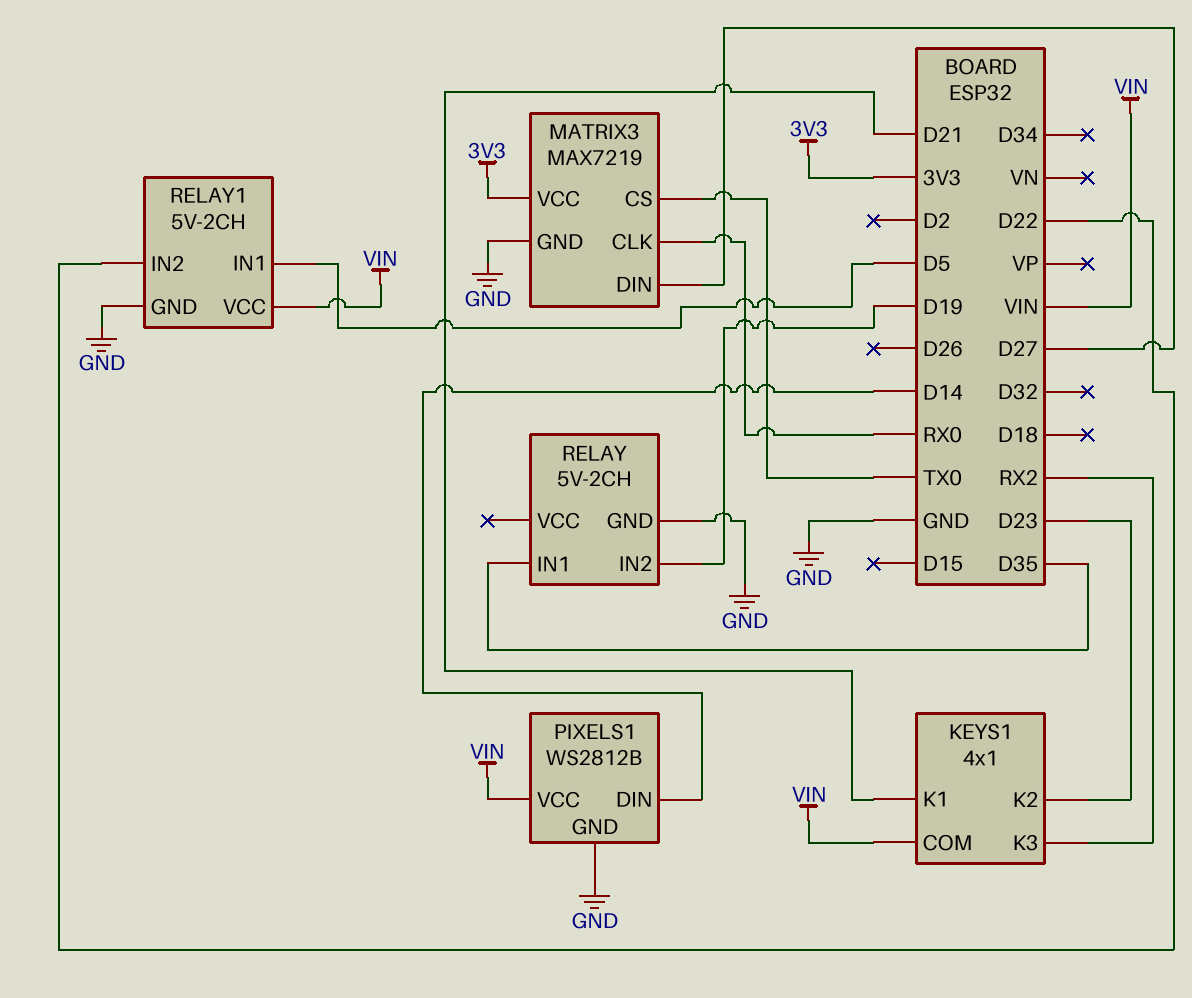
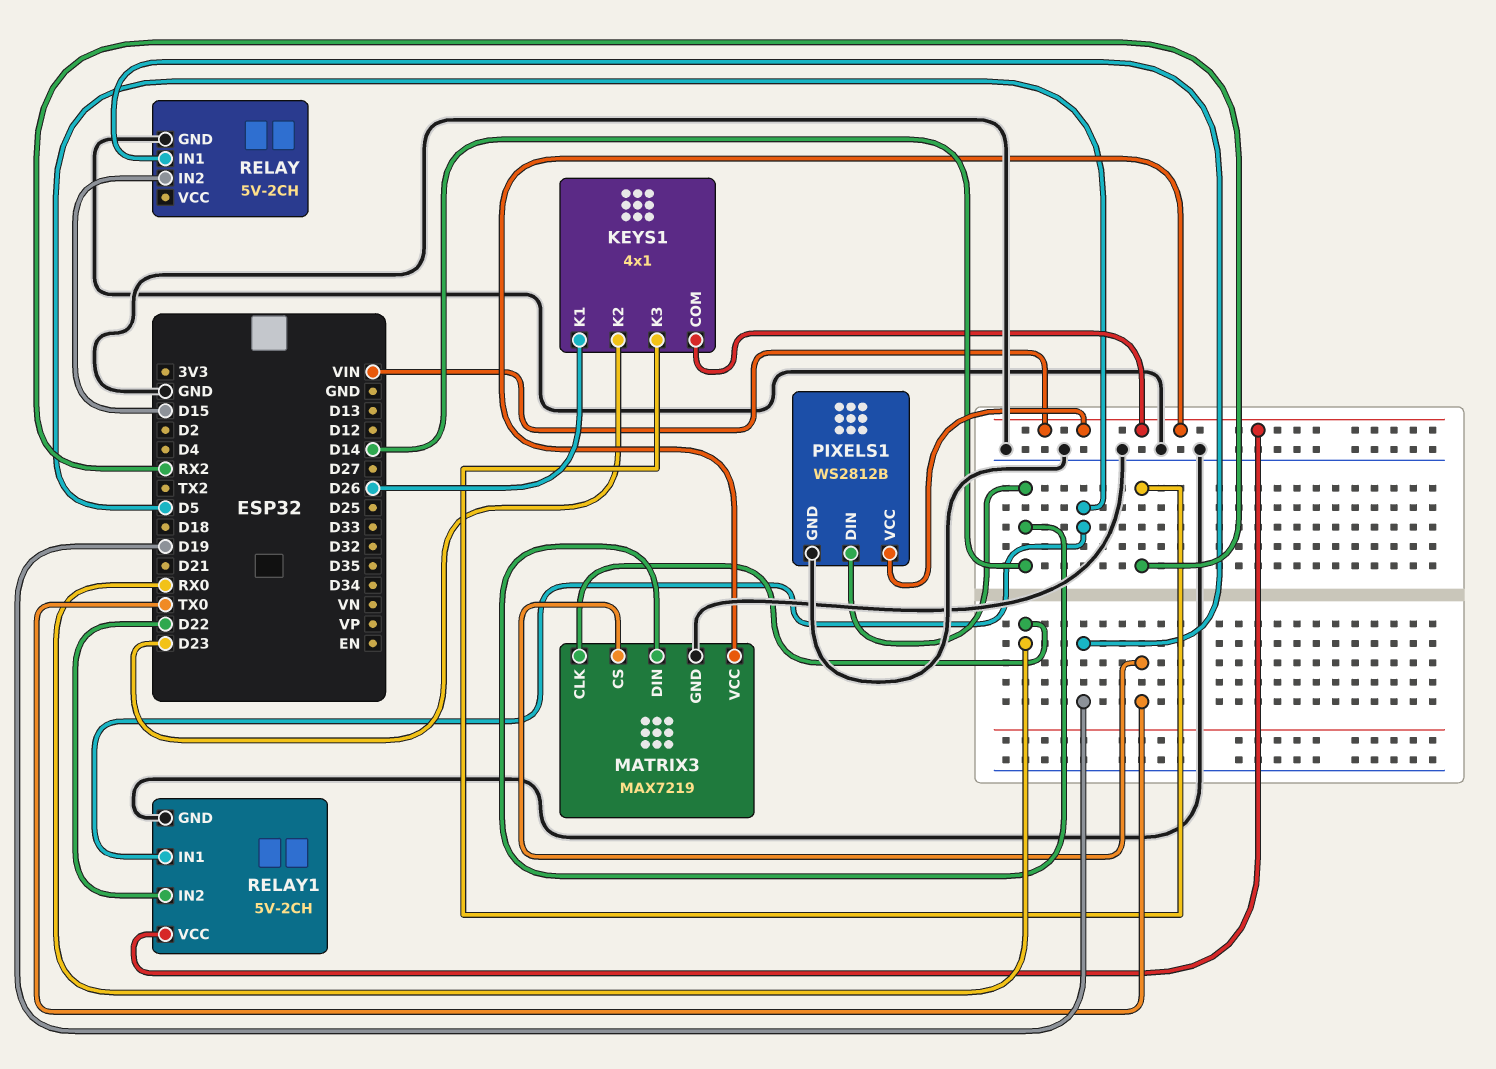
KEYS1 pin K1: D21 -> D26
MATRIX3 pin DIN: D27 -> D14
MATRIX3 pin VCC: 3V3 -> VIN
RELAY pin IN1: D35 -> D19
RELAY pin IN2: D19 -> D15

